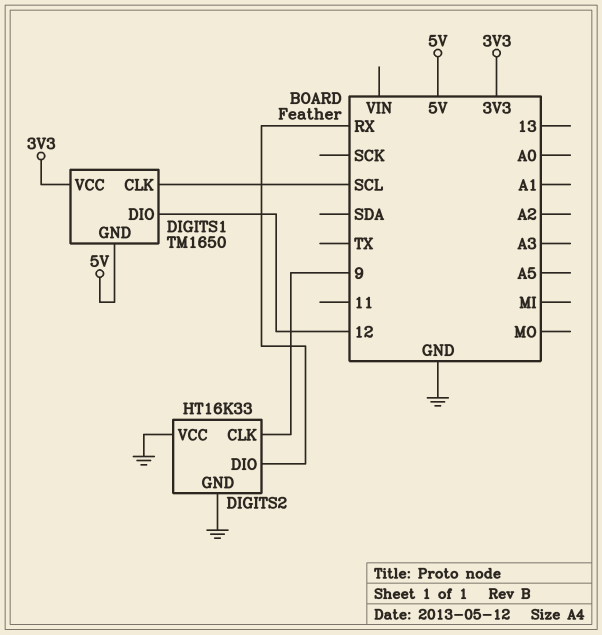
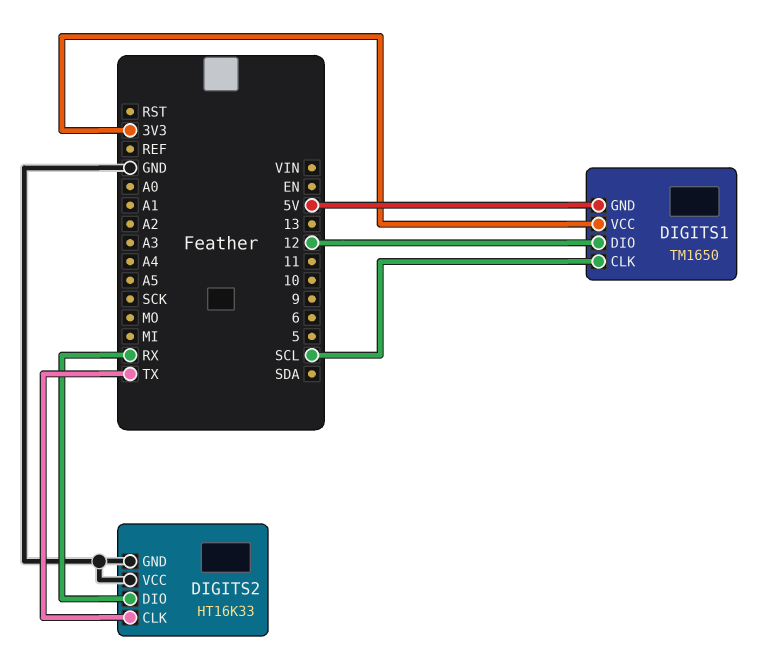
DIGITS2 pin CLK: 9 -> TX

